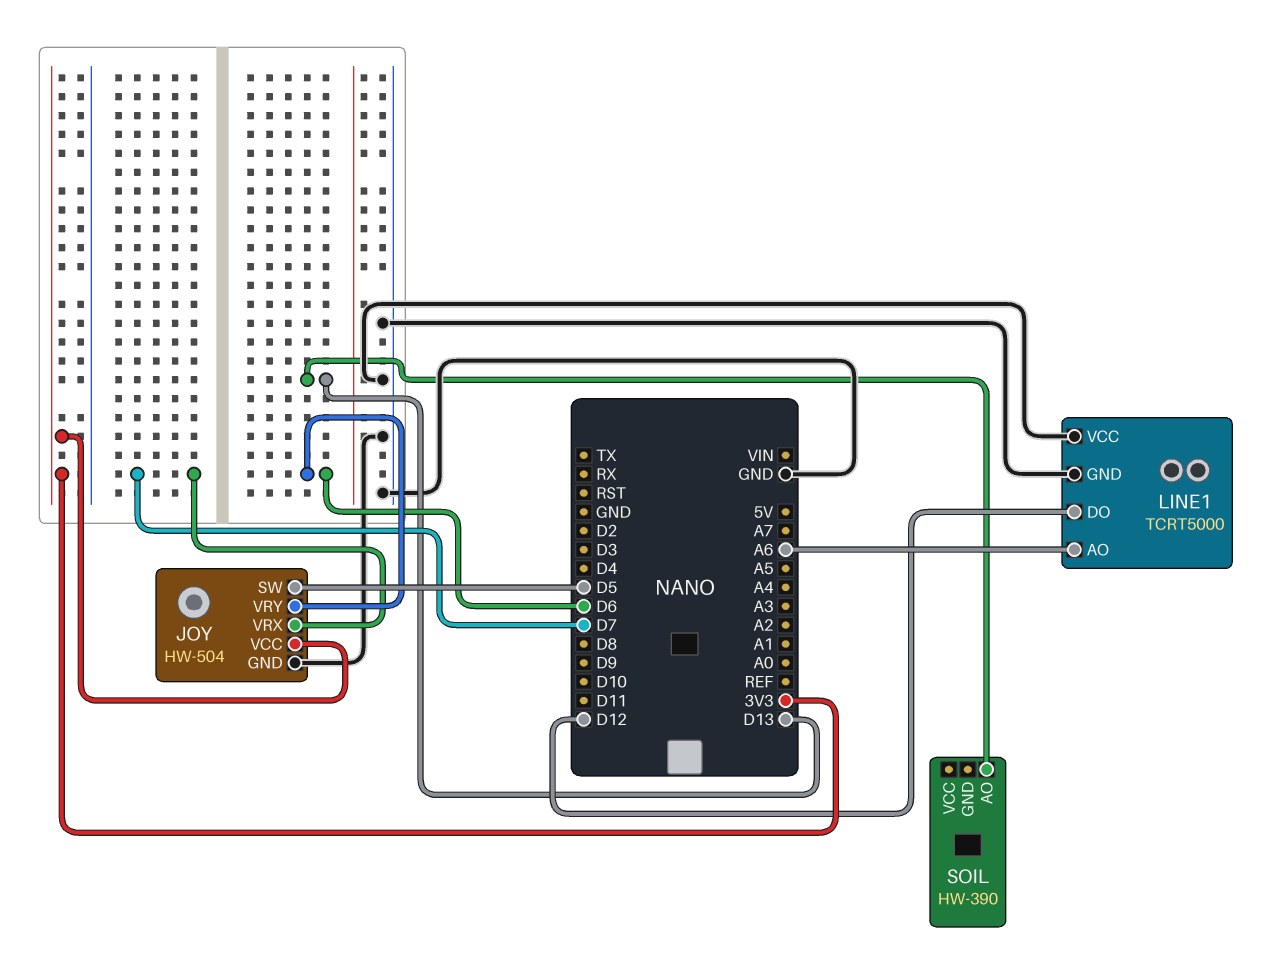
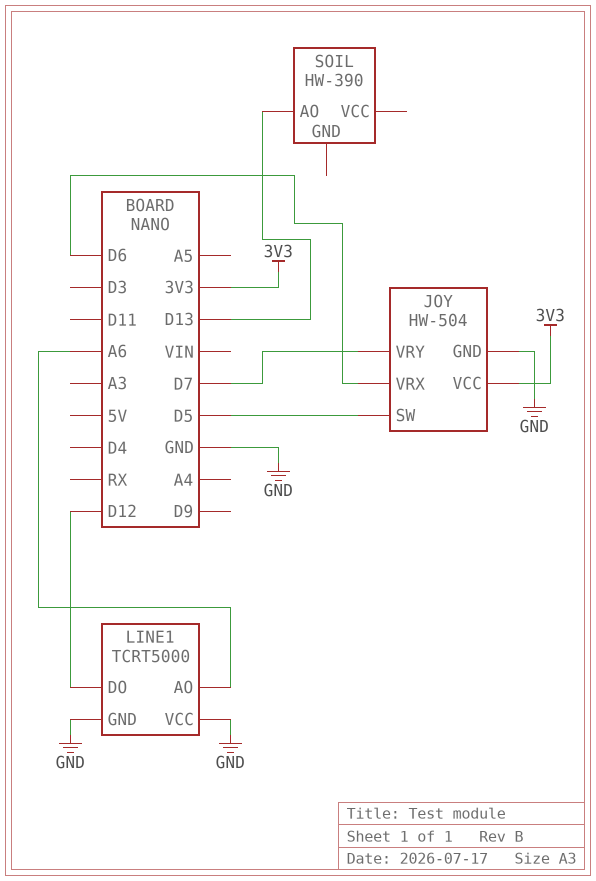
JOY pin VRX: D7 -> D6
JOY pin VRY: D6 -> D7

